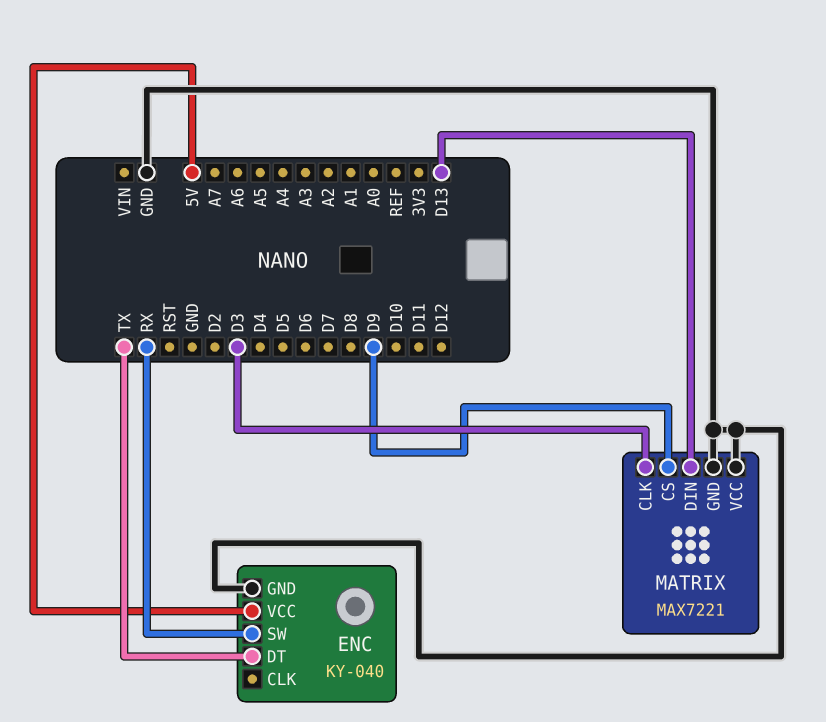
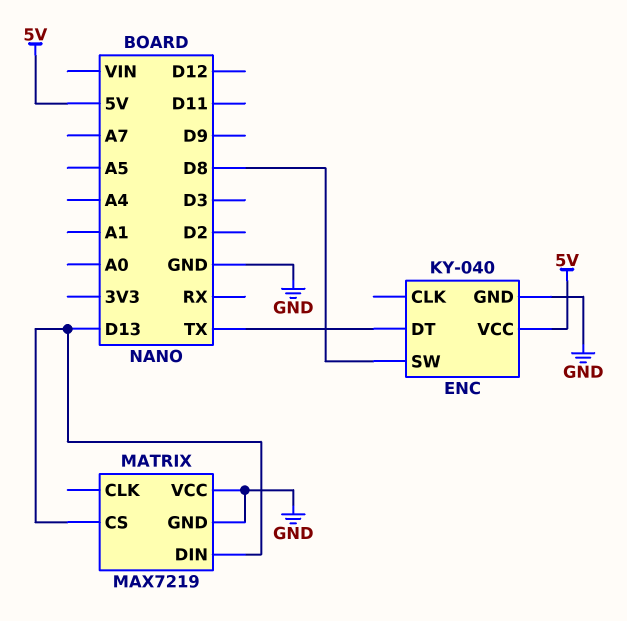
ENC pin SW: RX -> D8
MATRIX: MAX7221 -> MAX7219
MATRIX pin CLK: D3 -> none
MATRIX pin CS: D9 -> D13

